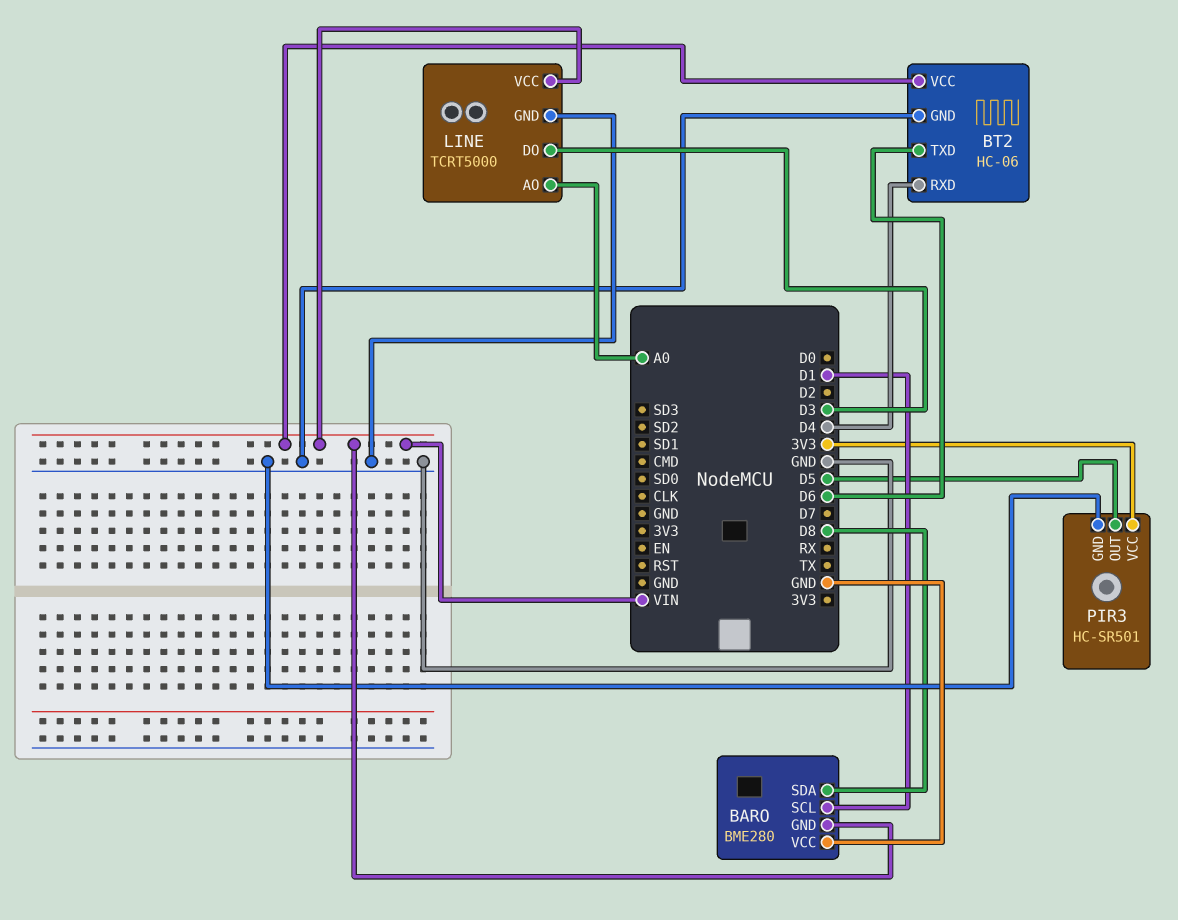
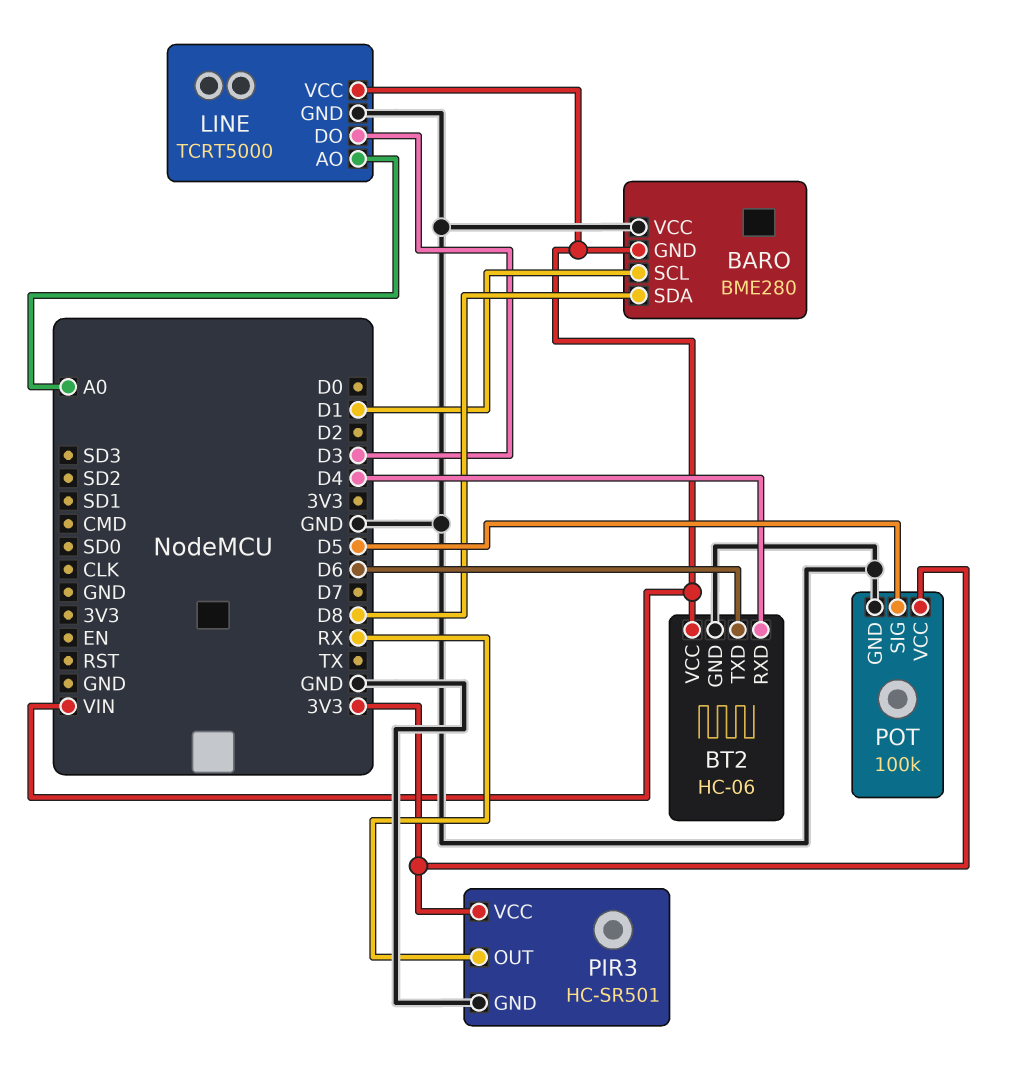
PIR3 pin OUT: D5 -> RX
POT: none -> 100k
POT pin GND: none -> GND
POT pin SIG: none -> D5
POT pin VCC: none -> 3V3

